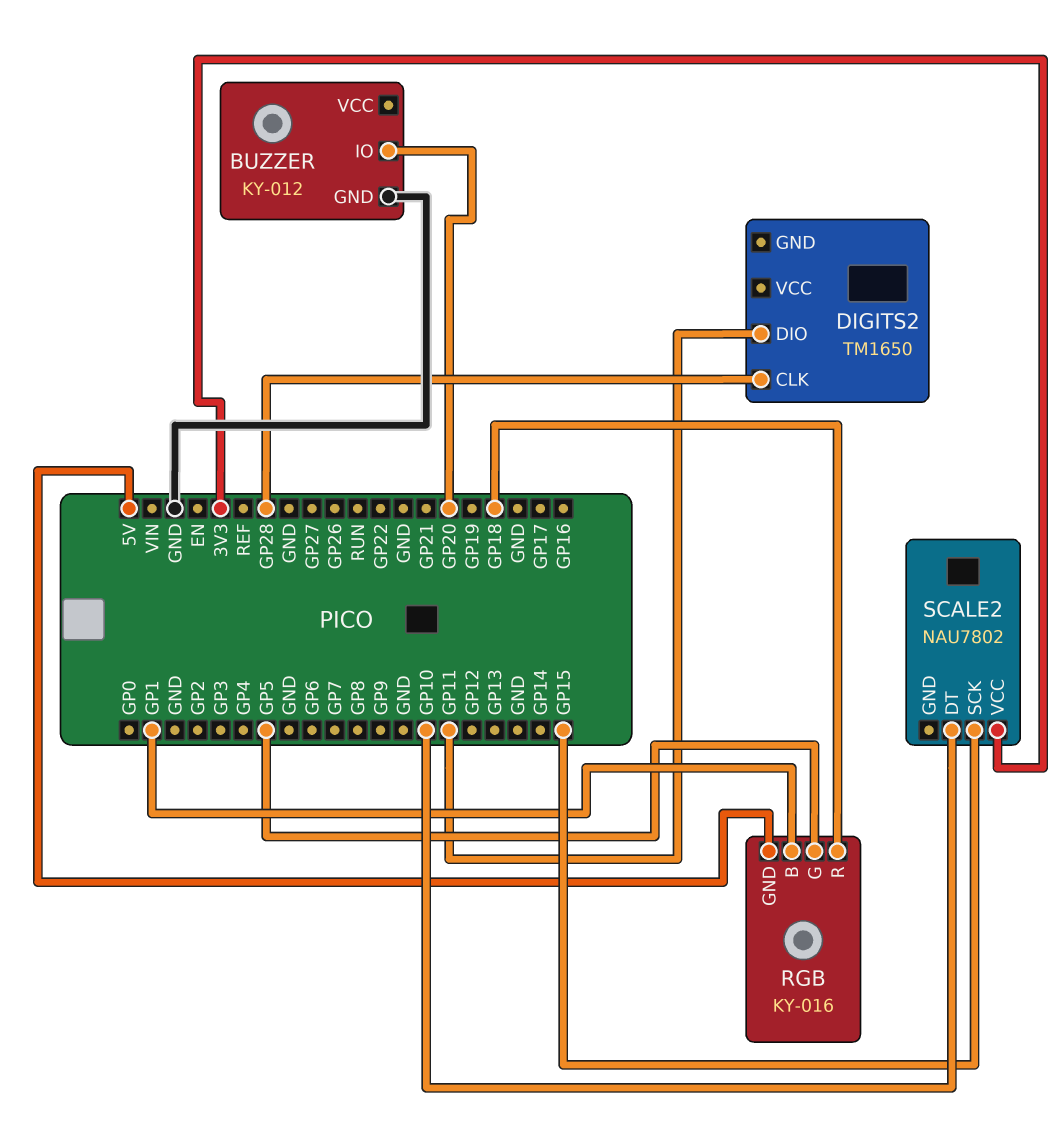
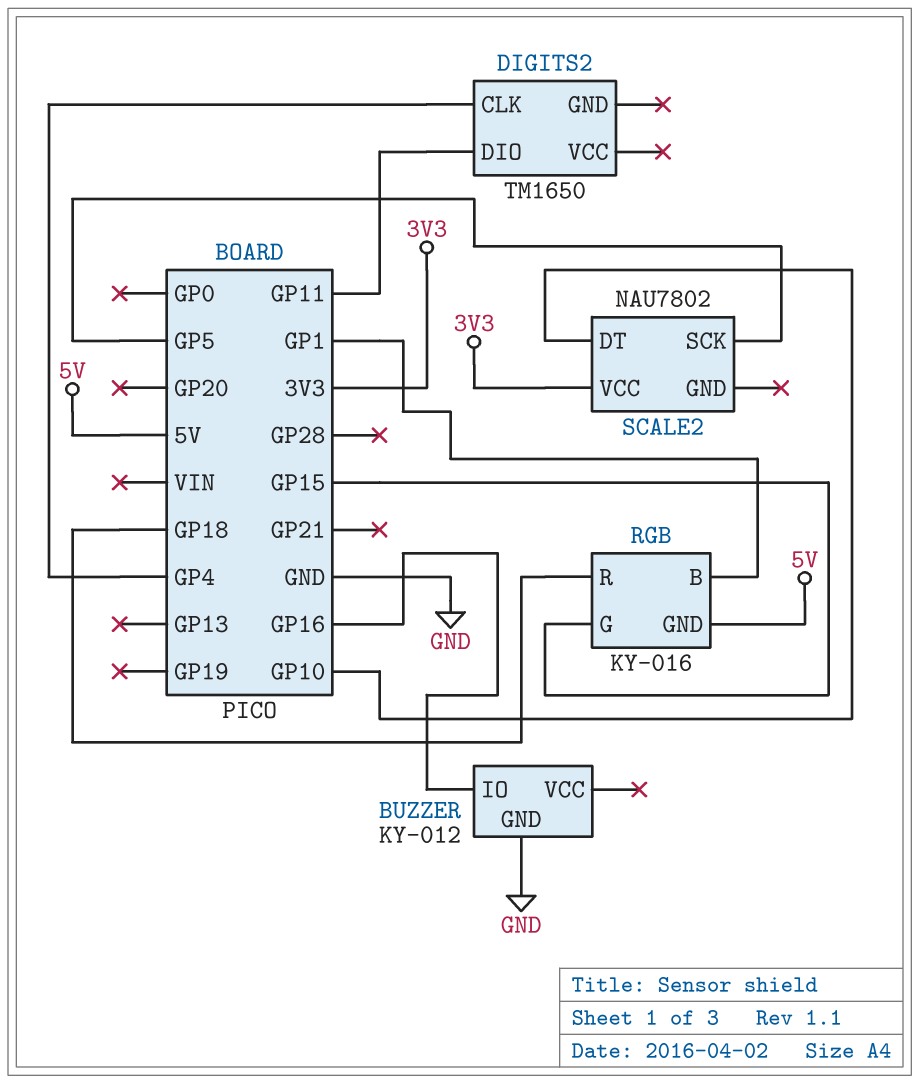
BUZZER pin IO: GP20 -> GP16
DIGITS2 pin CLK: GP28 -> GP4
RGB pin G: GP5 -> GP15
SCALE2 pin SCK: GP15 -> GP5

